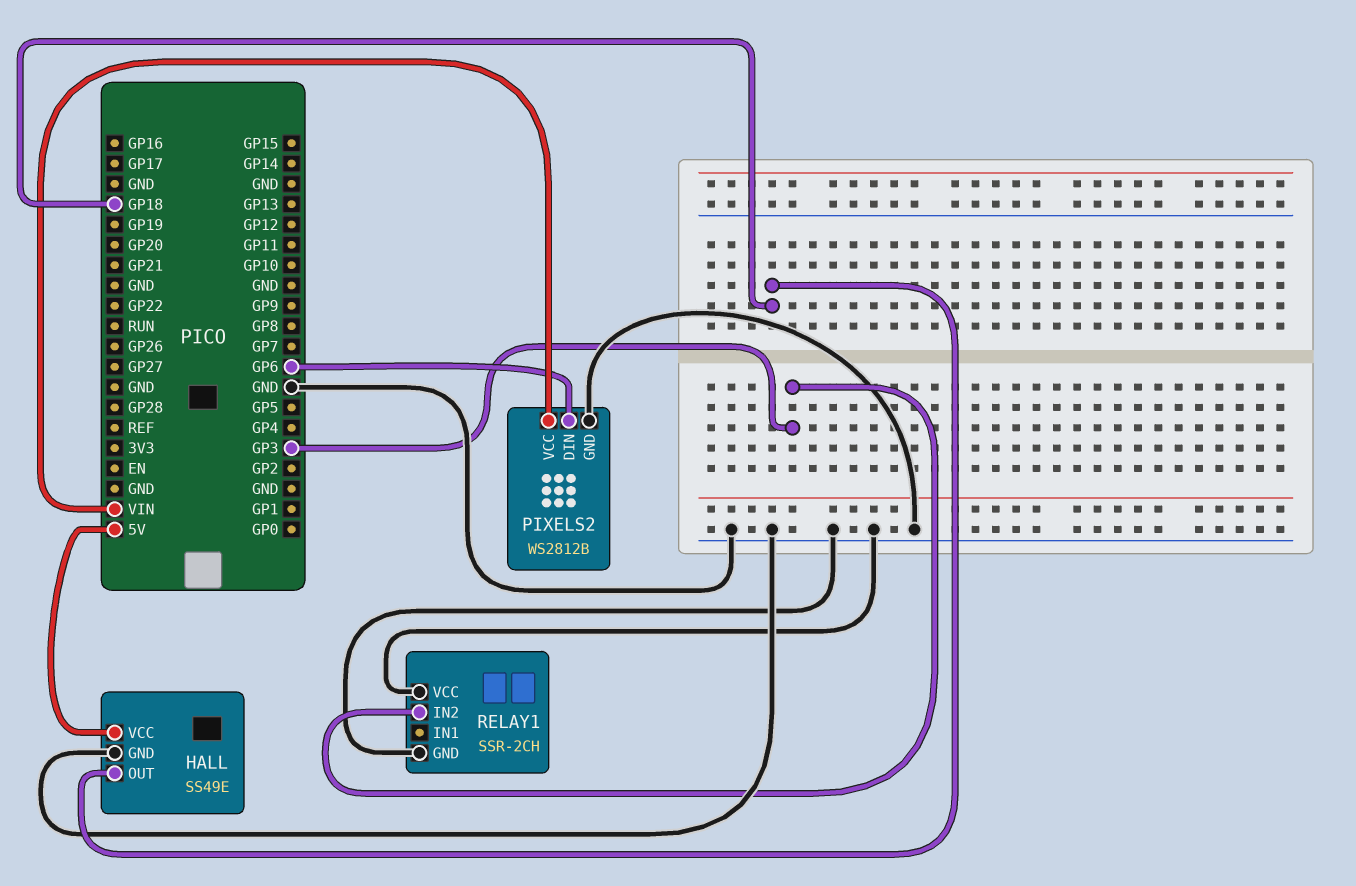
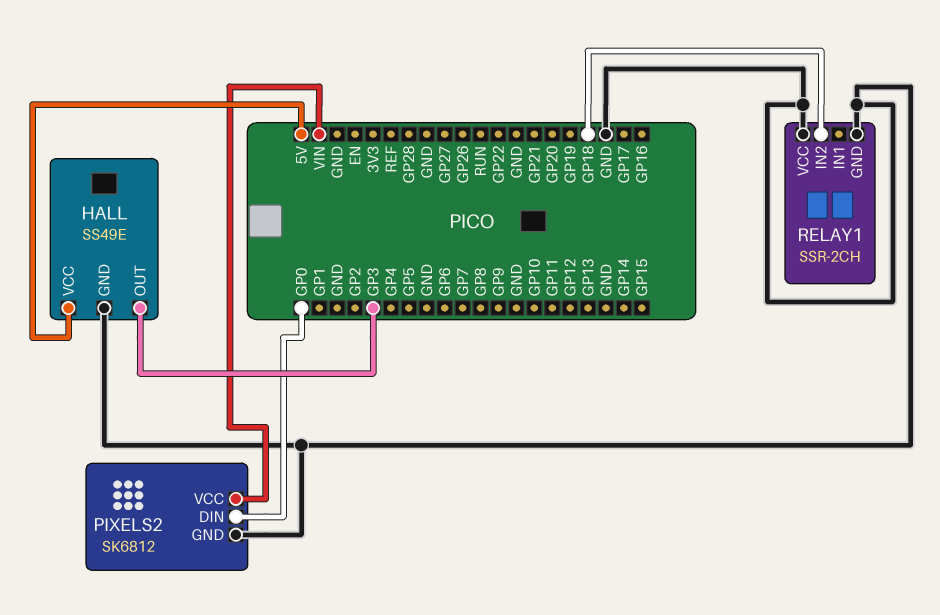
HALL pin OUT: GP18 -> GP3
PIXELS2: WS2812B -> SK6812
PIXELS2 pin DIN: GP6 -> GP0
RELAY1 pin IN2: GP3 -> GP18

